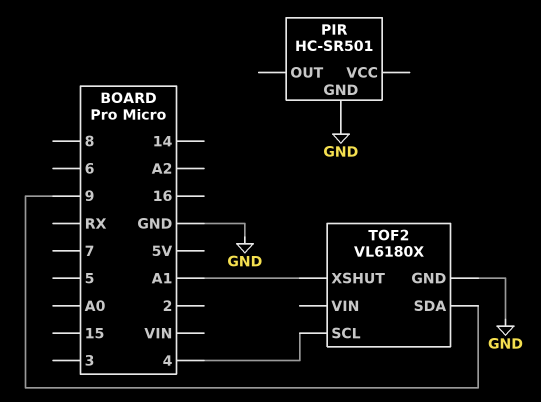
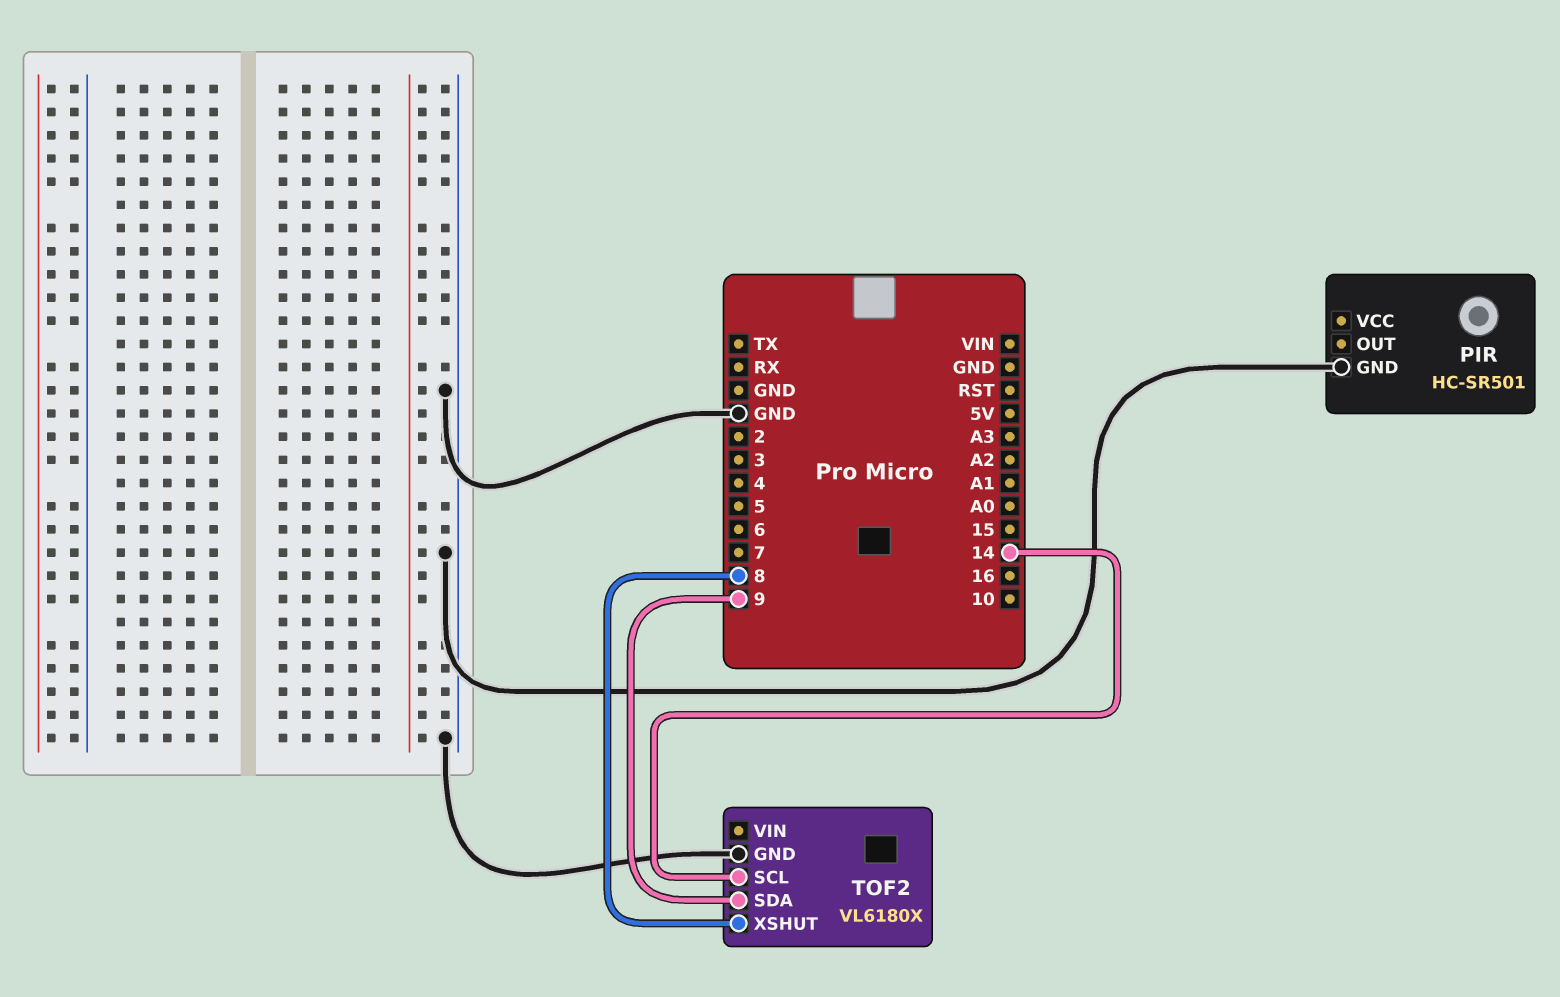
TOF2 pin SCL: 4 -> 14
TOF2 pin XSHUT: A1 -> 8

